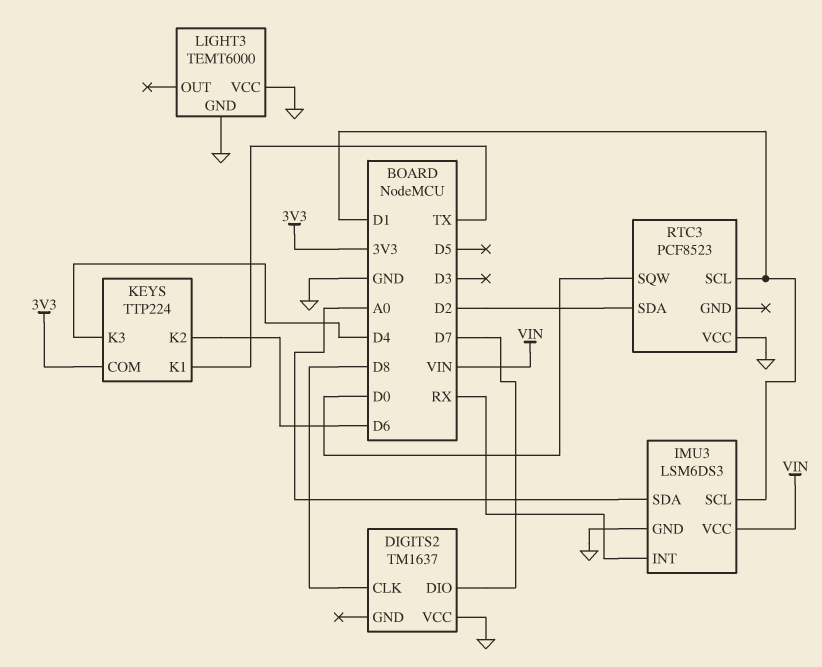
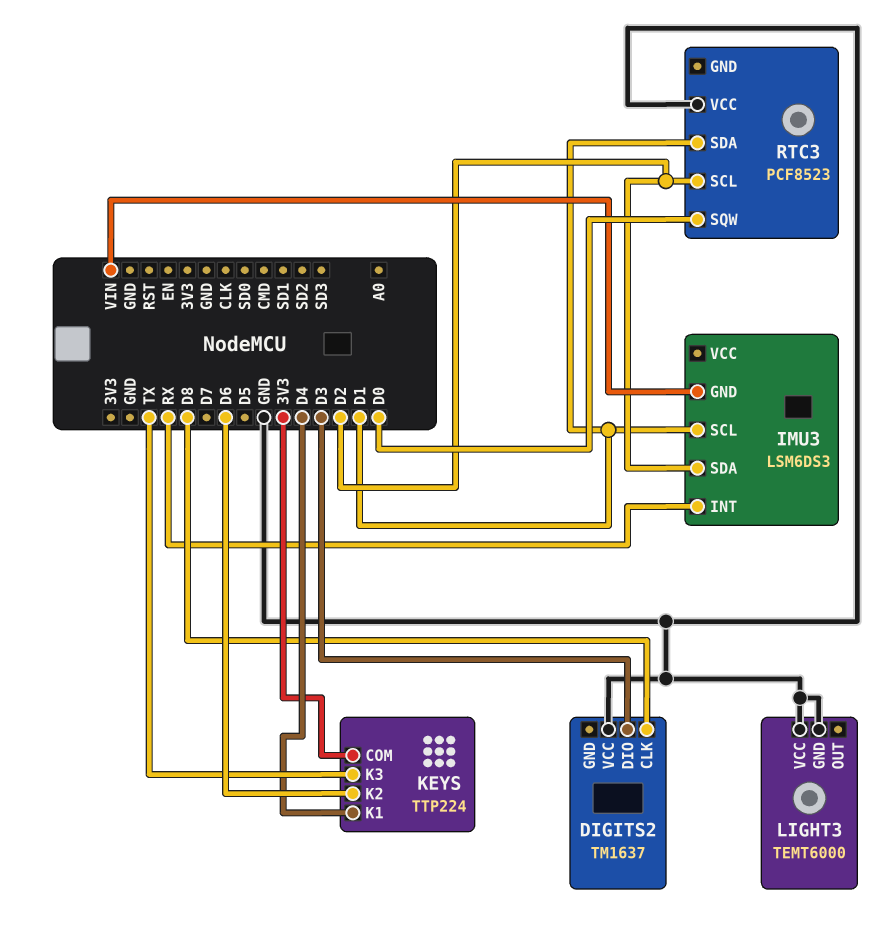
DIGITS2 pin DIO: D7 -> D3
IMU3 pin GND: GND -> VIN
IMU3 pin SDA: A0 -> D2
IMU3 pin VCC: VIN -> none
KEYS pin K1: TX -> D4
KEYS pin K3: D4 -> TX
RTC3 pin SCL: D1 -> D2
RTC3 pin SDA: D2 -> D1

